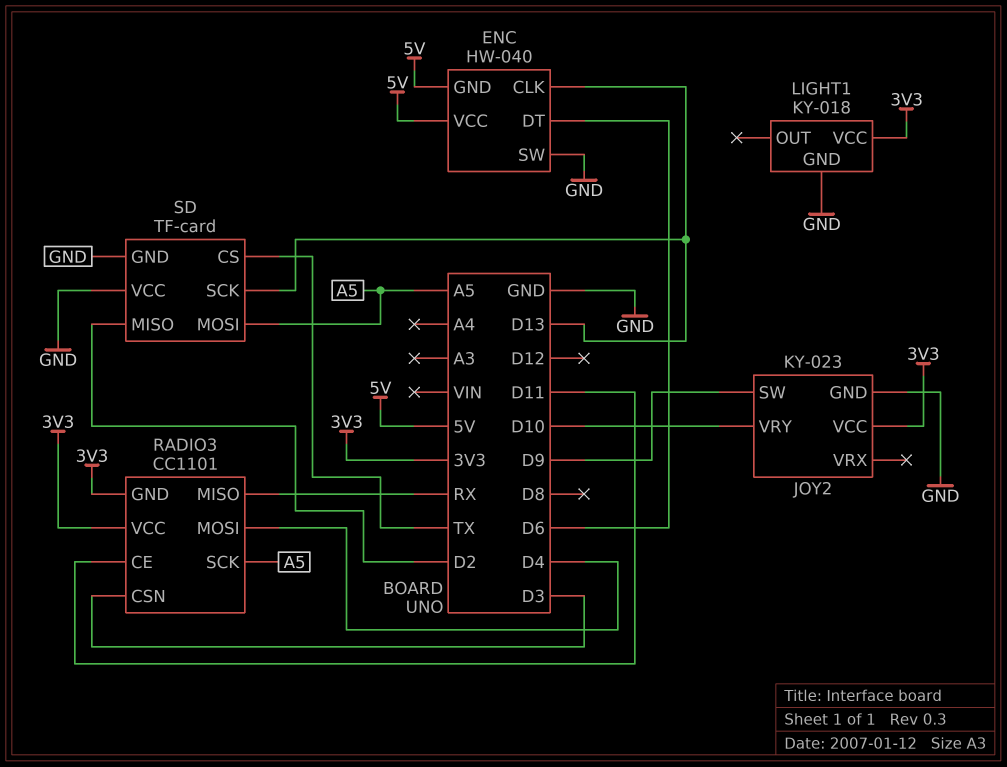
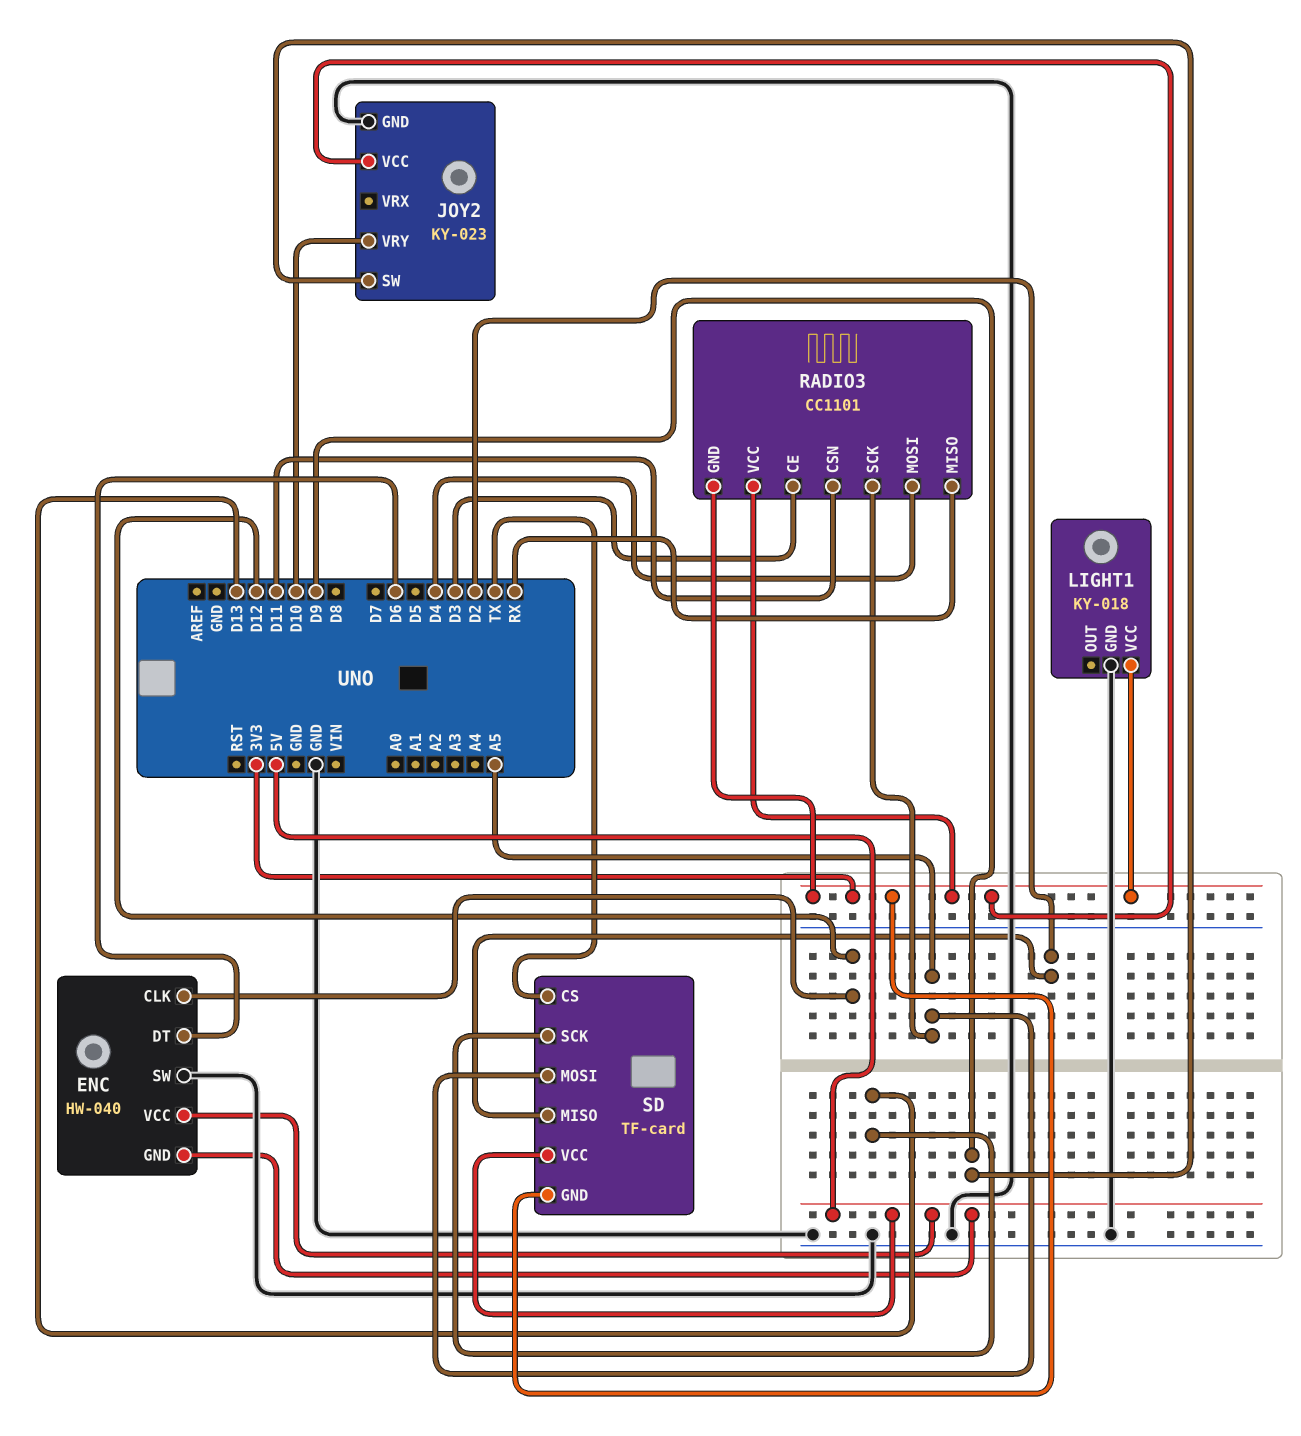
ENC pin CLK: D13 -> D12
RADIO3 pin CE: D11 -> D3
RADIO3 pin CSN: D3 -> D11
SD pin GND: GND -> 3V3
SD pin VCC: GND -> 5V

